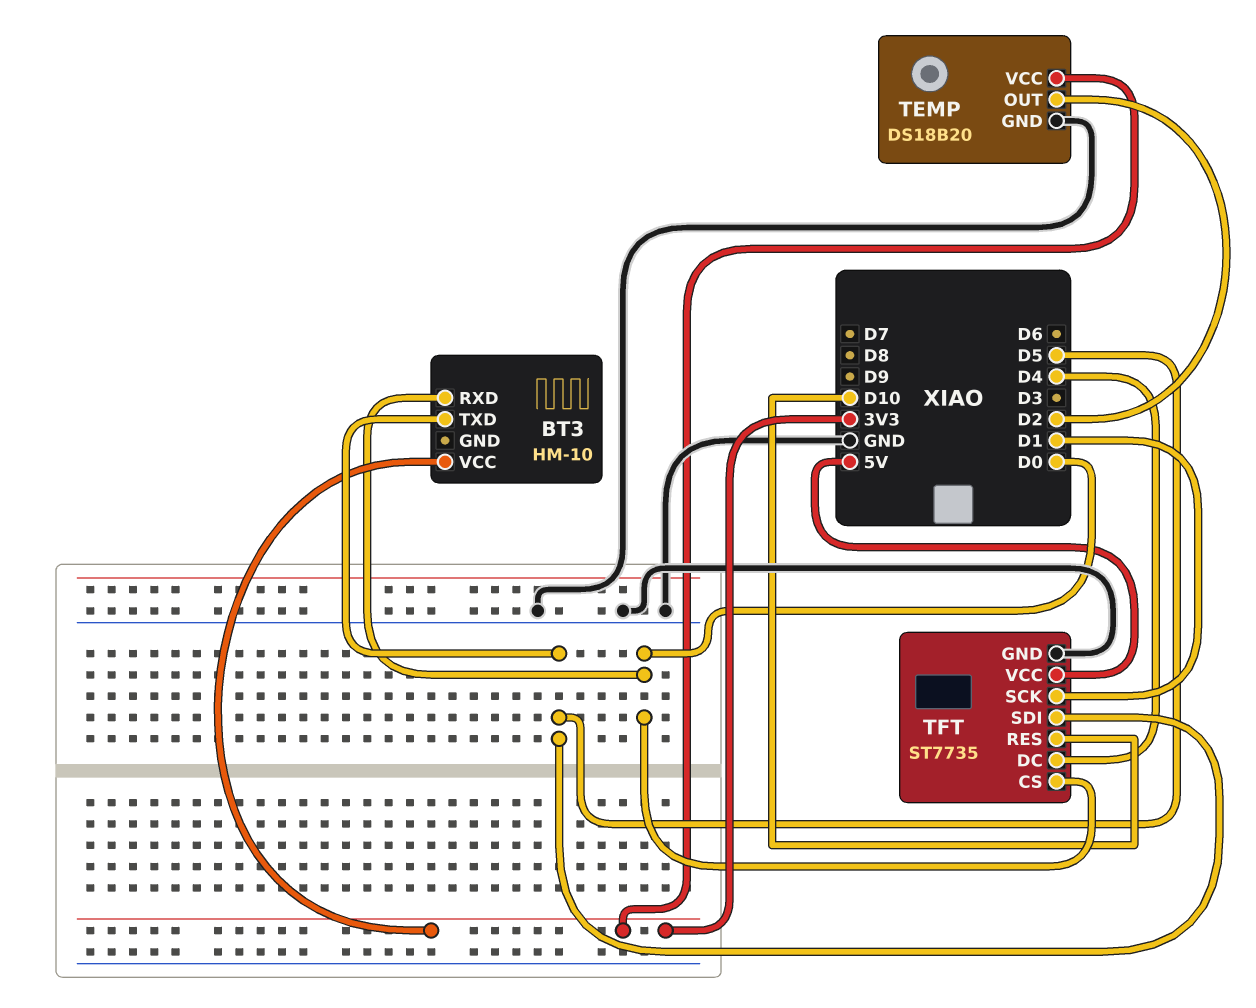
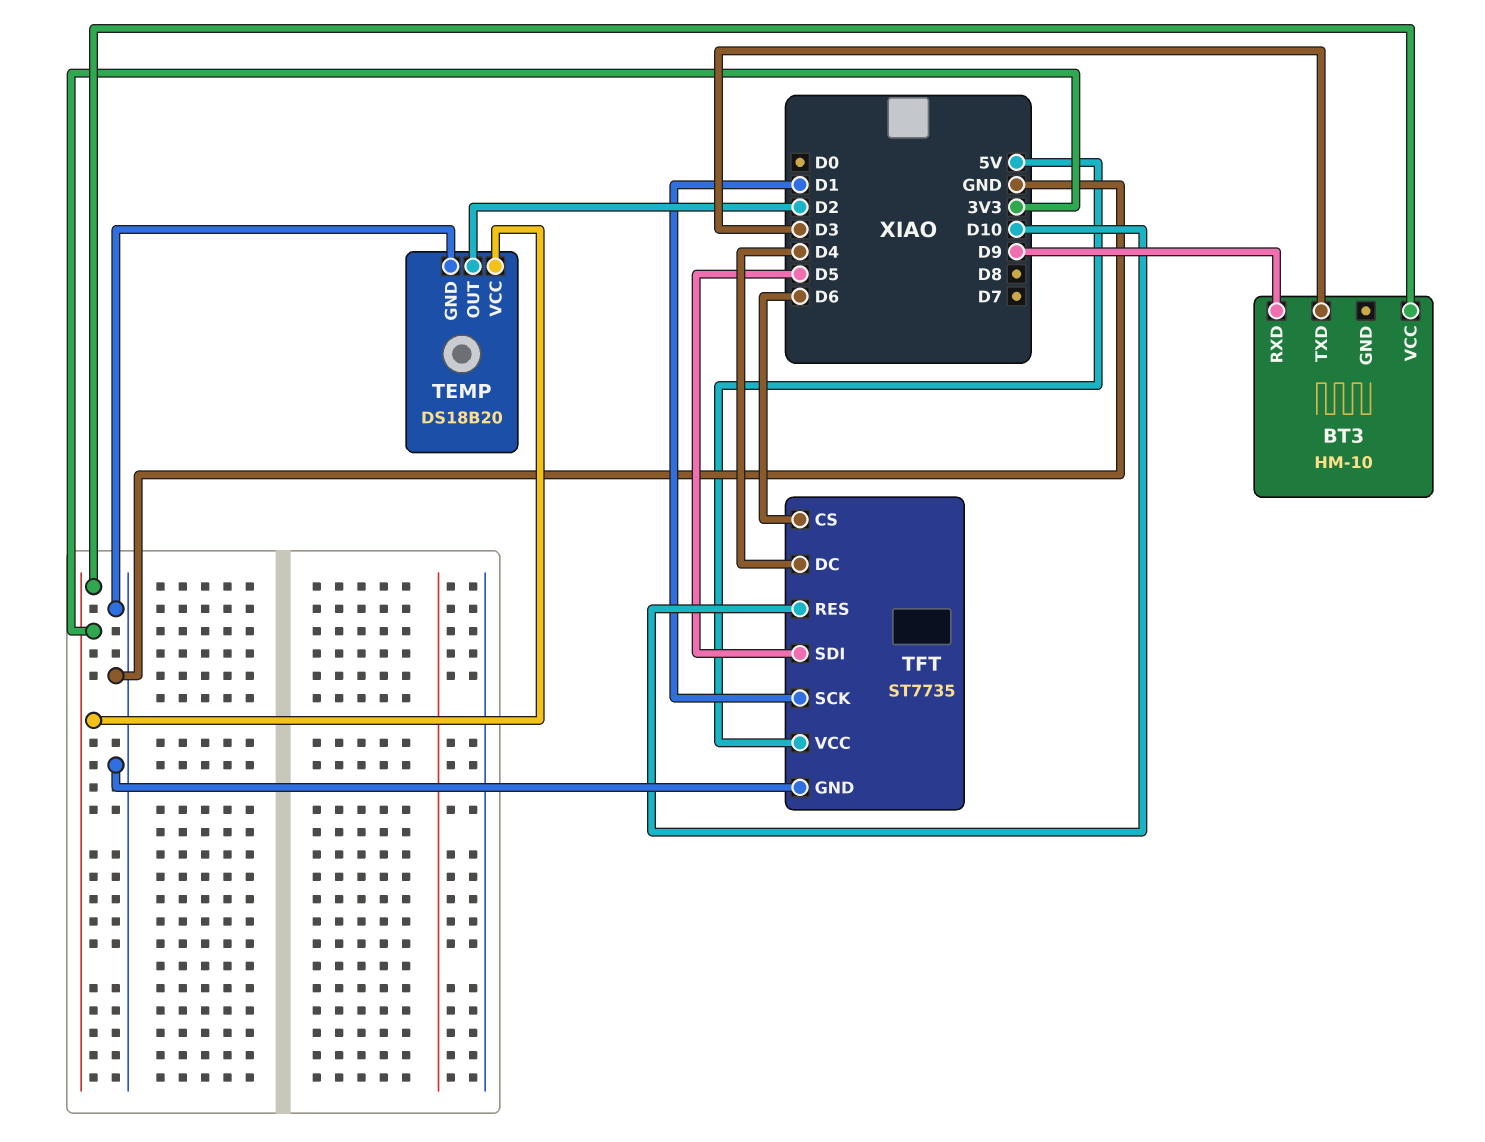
BT3 pin RXD: D0 -> D9
BT3 pin TXD: D5 -> D3
TFT pin CS: D0 -> D6

